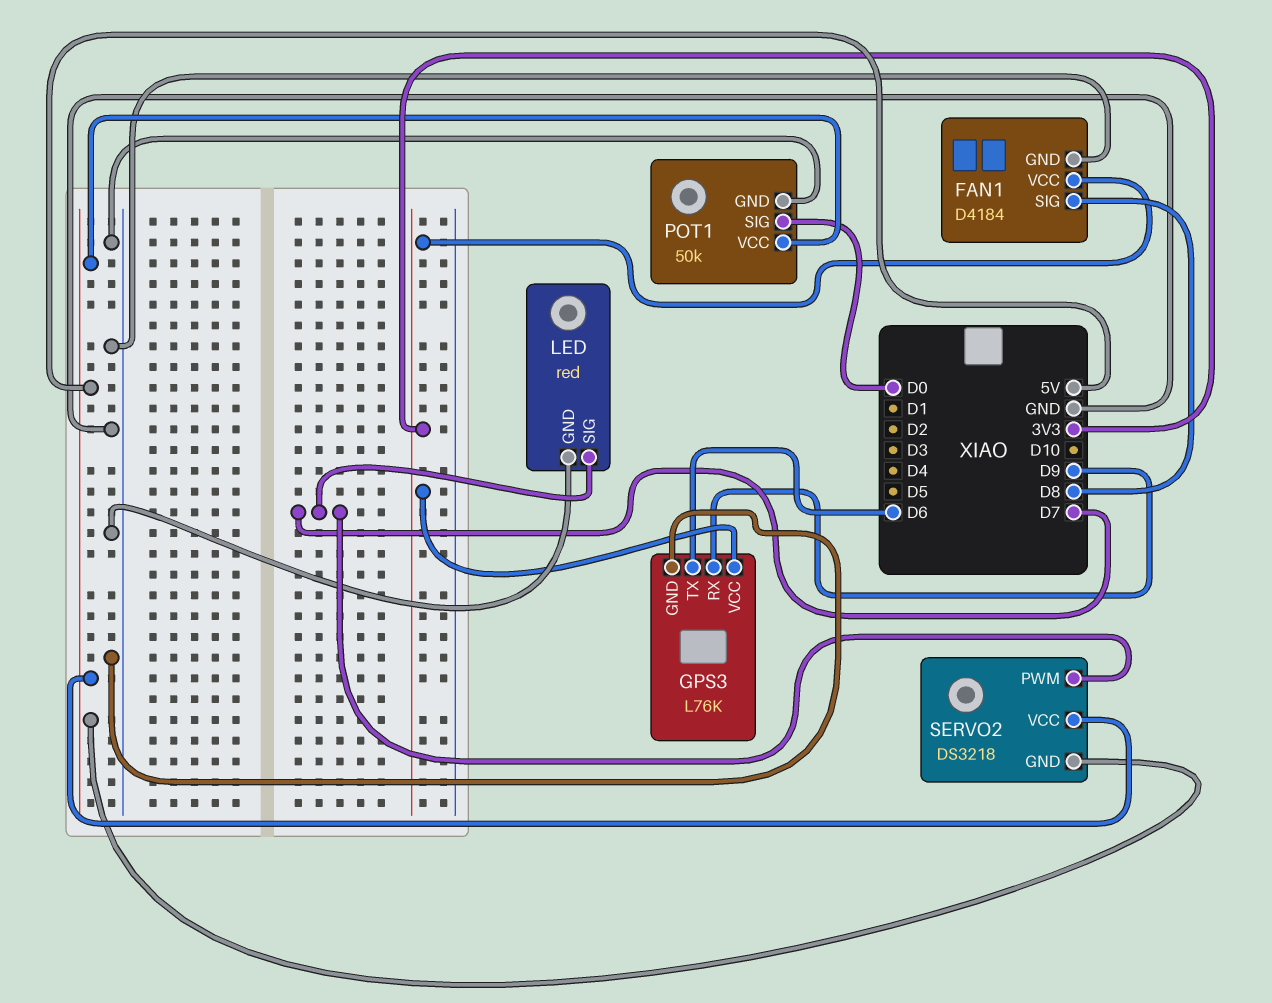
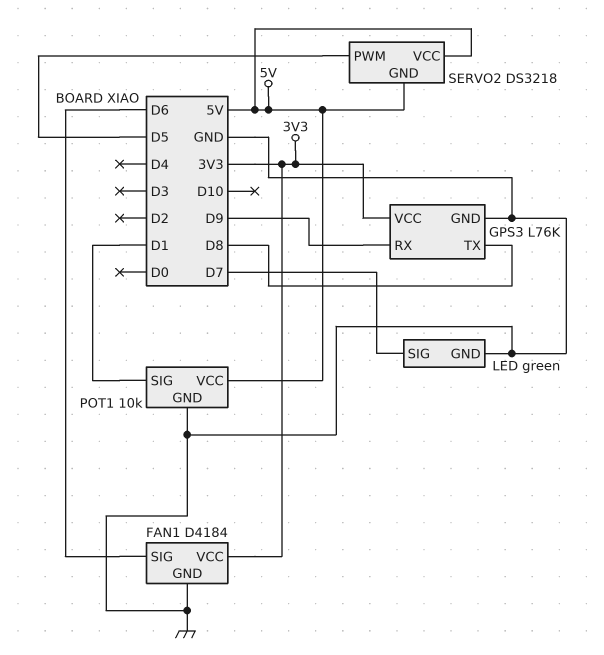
FAN1 pin SIG: D8 -> D6
GPS3 pin TX: D6 -> D8
LED: red -> green
POT1: 50k -> 10k
POT1 pin SIG: D0 -> D1
SERVO2 pin PWM: D7 -> D5

